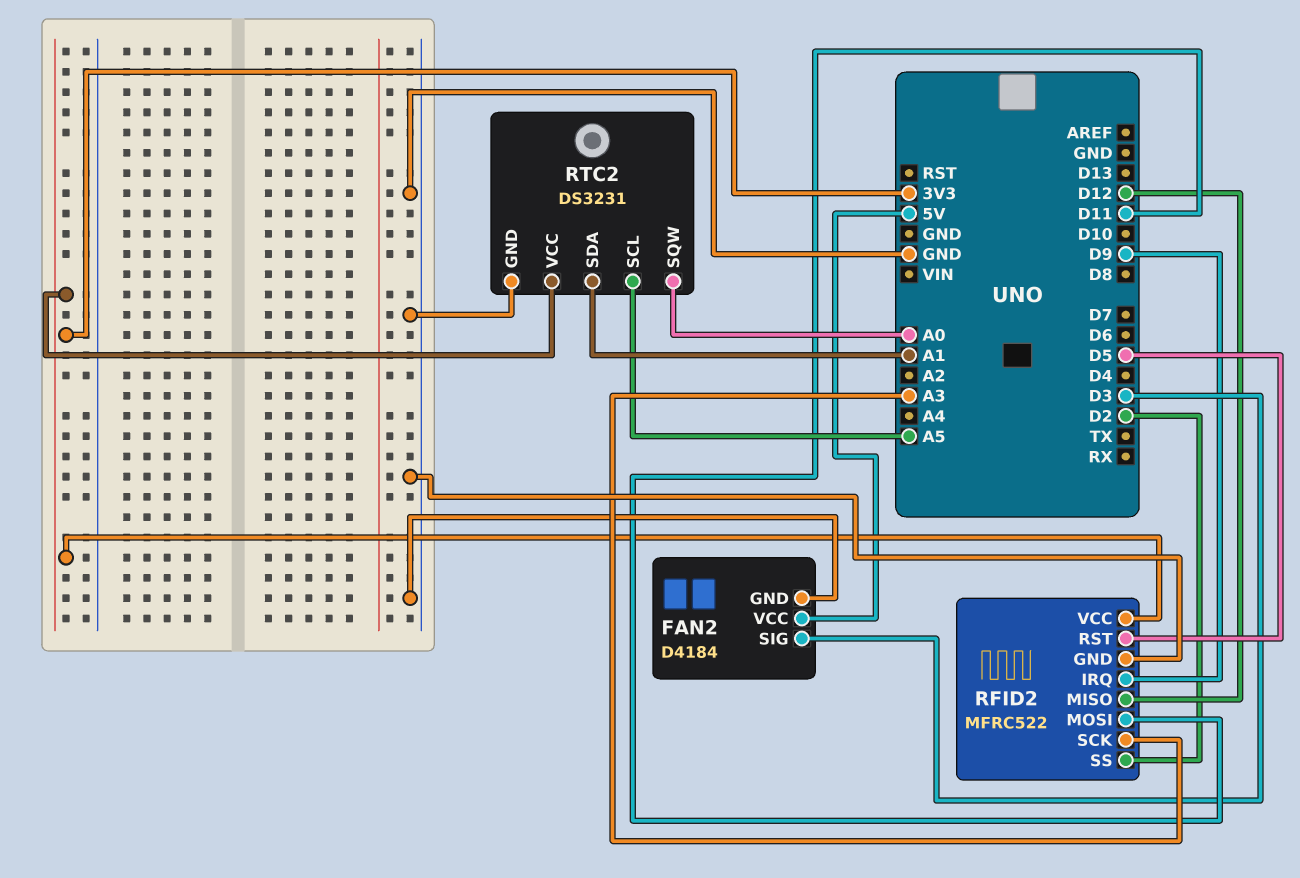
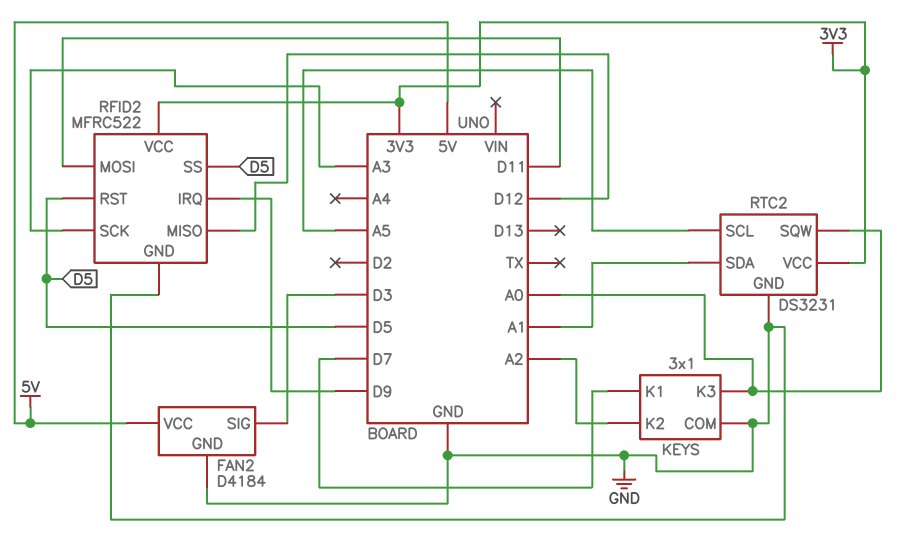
KEYS: none -> 3x1
KEYS pin COM: none -> GND
KEYS pin K1: none -> D7
KEYS pin K2: none -> A2
KEYS pin K3: none -> A0
RFID2 pin SS: D2 -> D5

